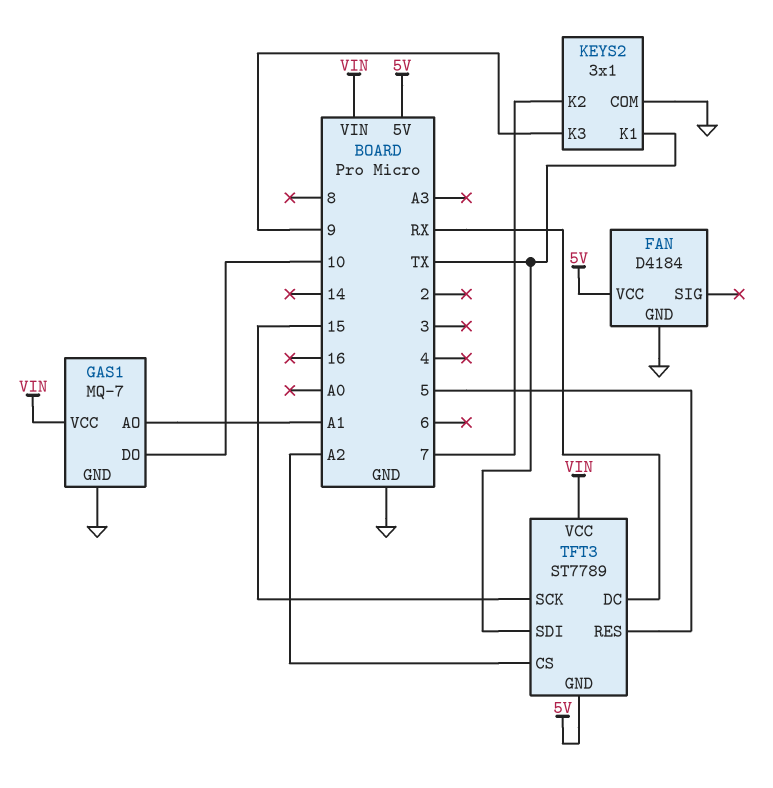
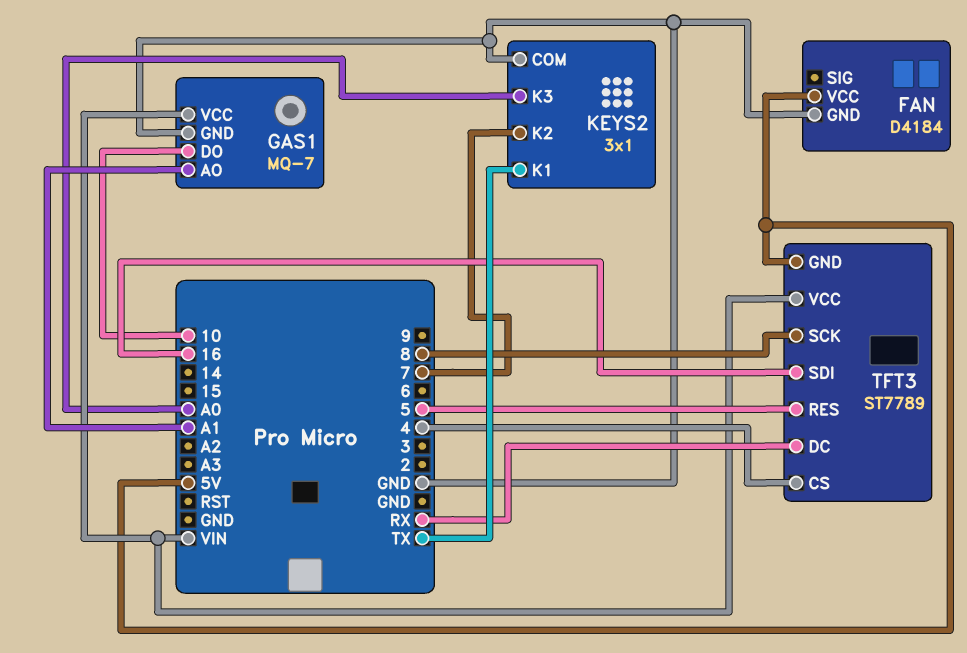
KEYS2 pin K3: 9 -> A0
TFT3 pin CS: A2 -> 4
TFT3 pin SCK: 15 -> 8
TFT3 pin SDI: TX -> 16

